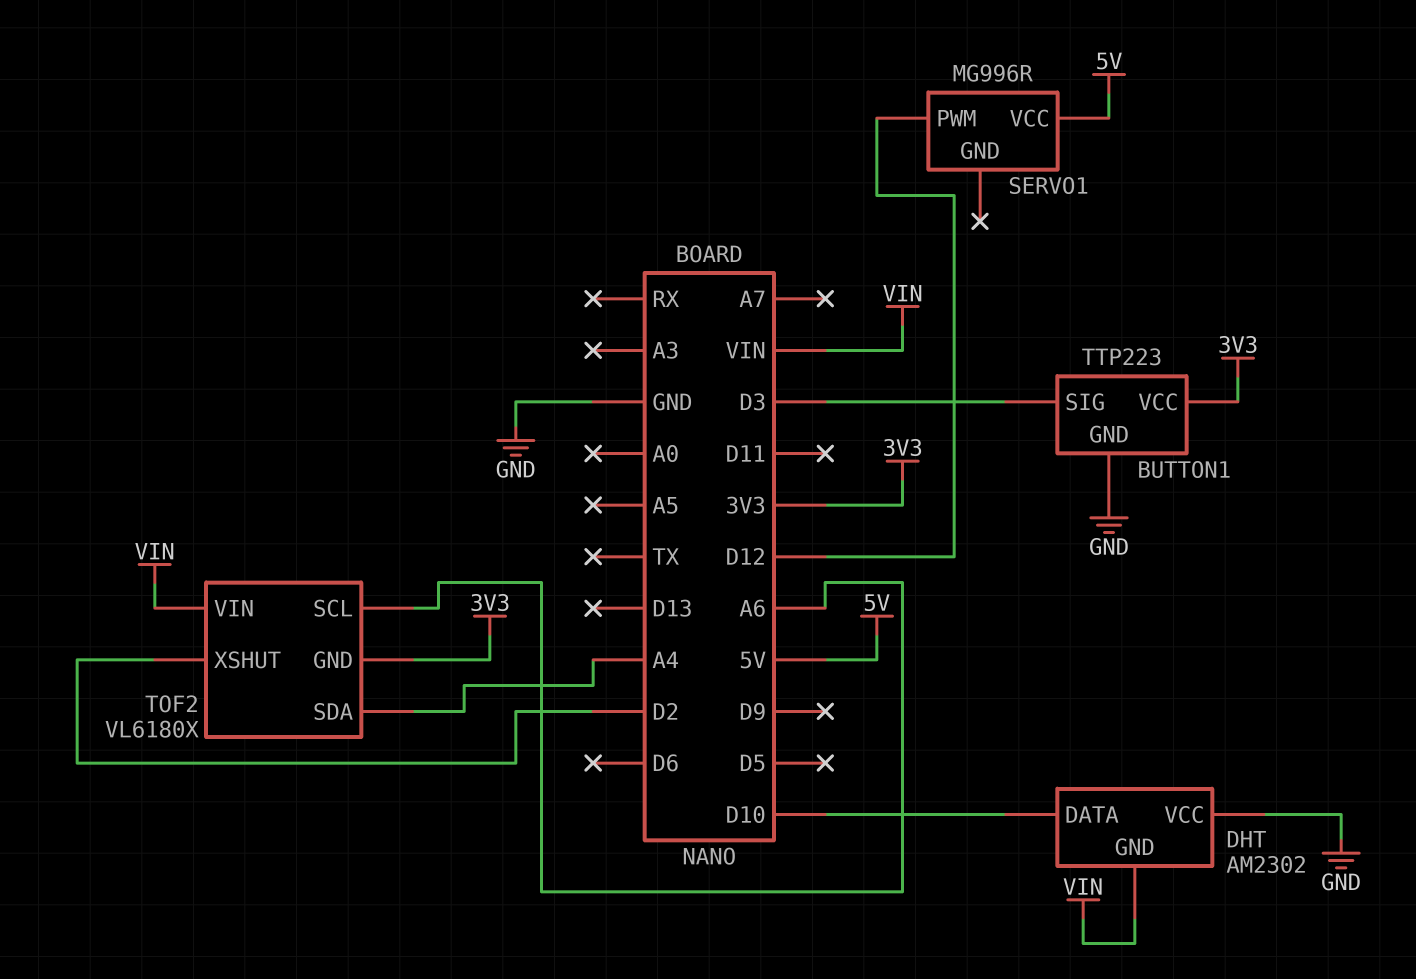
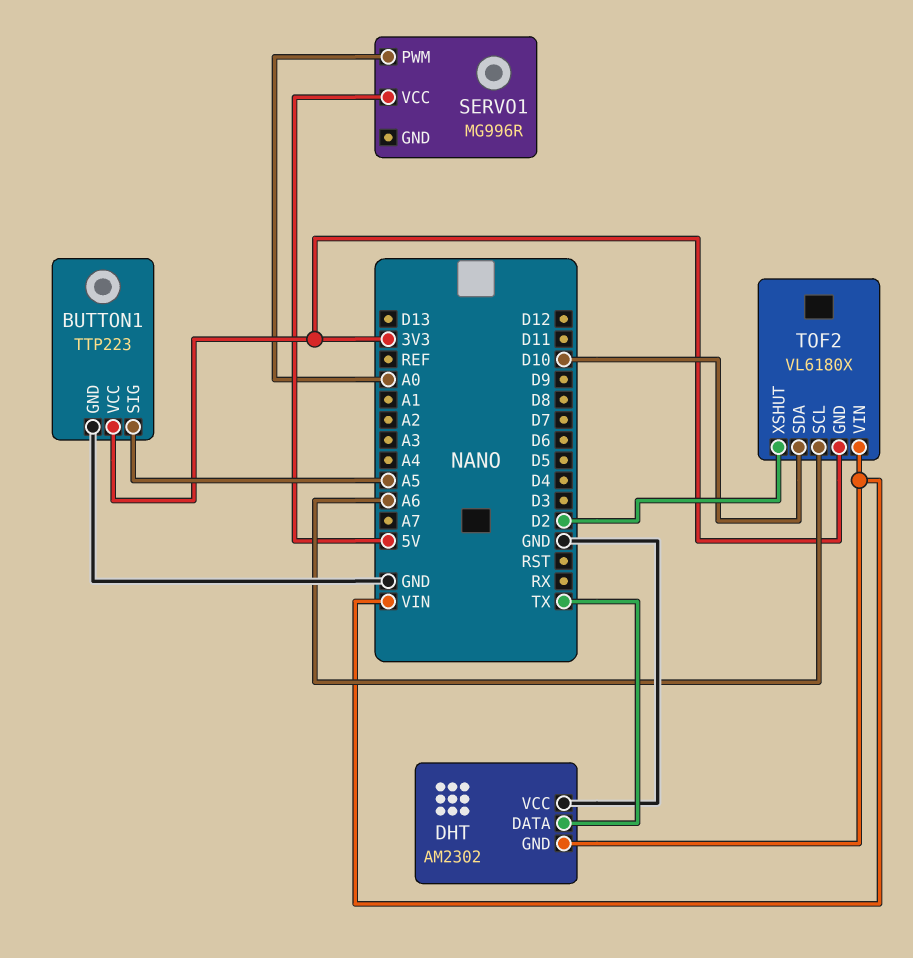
BUTTON1 pin SIG: D3 -> A5
DHT pin DATA: D10 -> TX
SERVO1 pin PWM: D12 -> A0
TOF2 pin SDA: A4 -> D10

